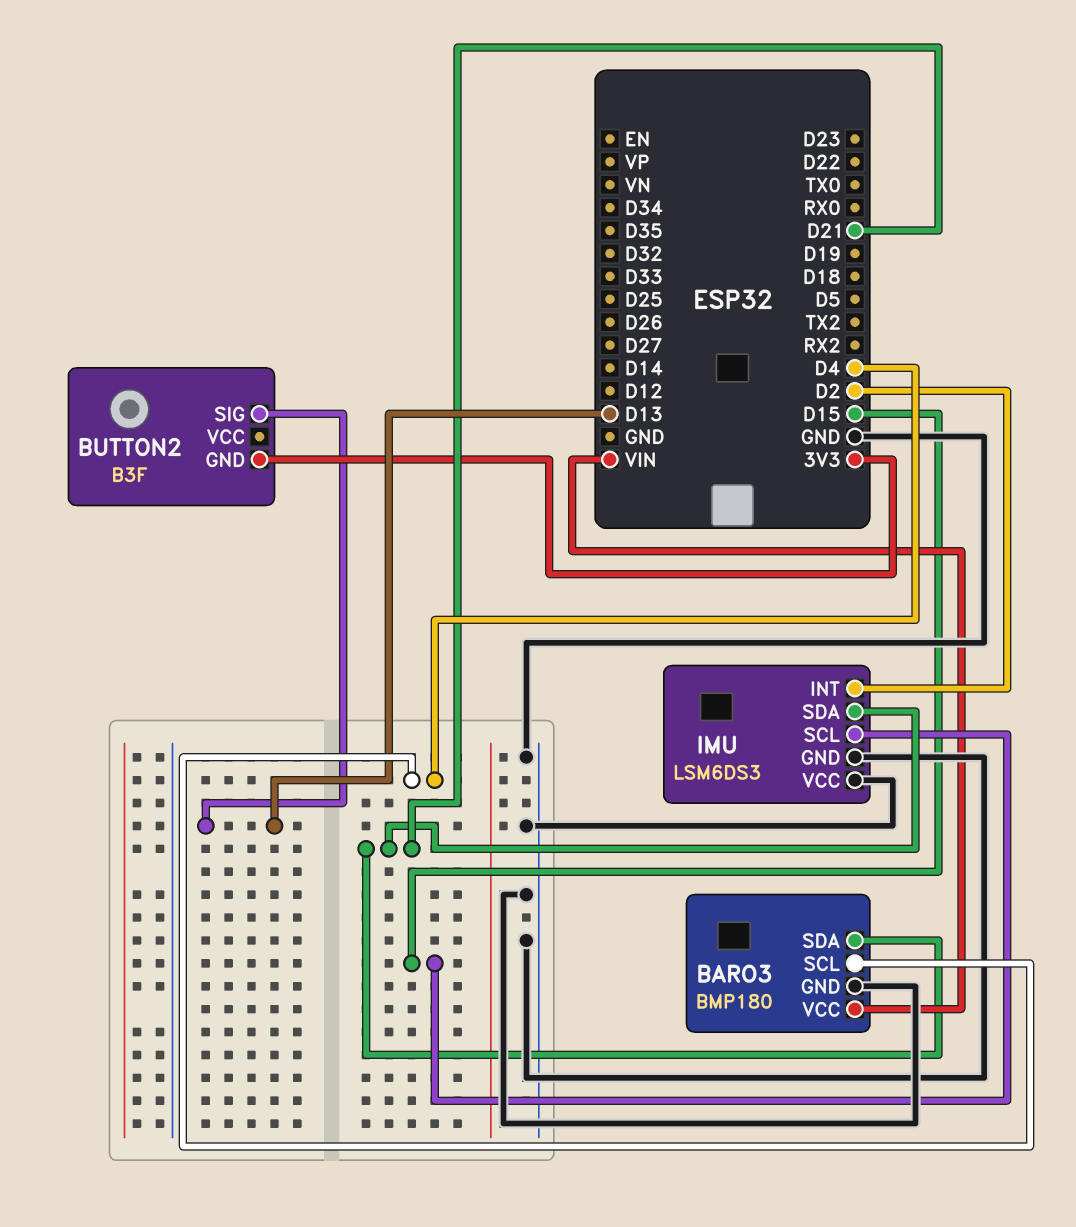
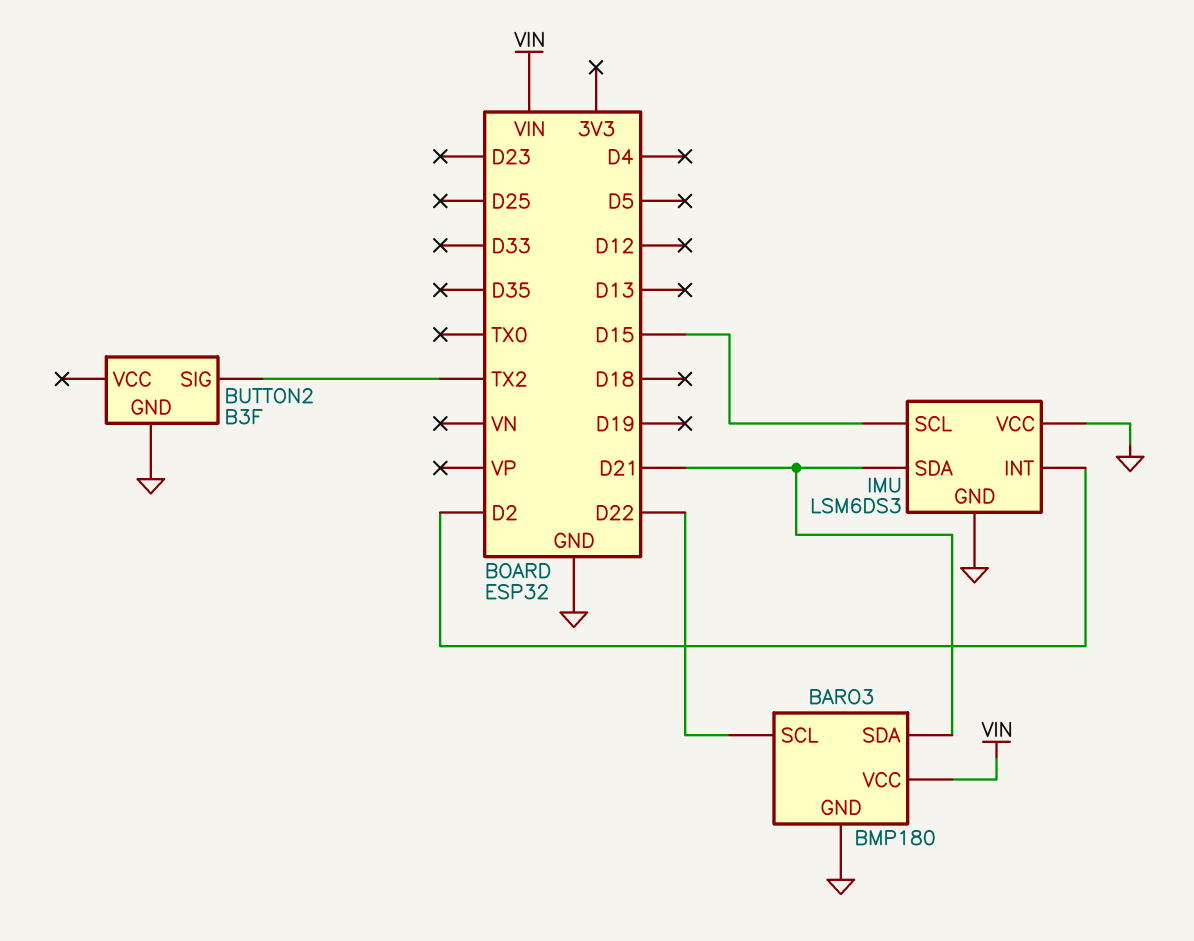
BARO3 pin SCL: D4 -> D22
BUTTON2 pin GND: 3V3 -> GND
BUTTON2 pin SIG: D13 -> TX2

